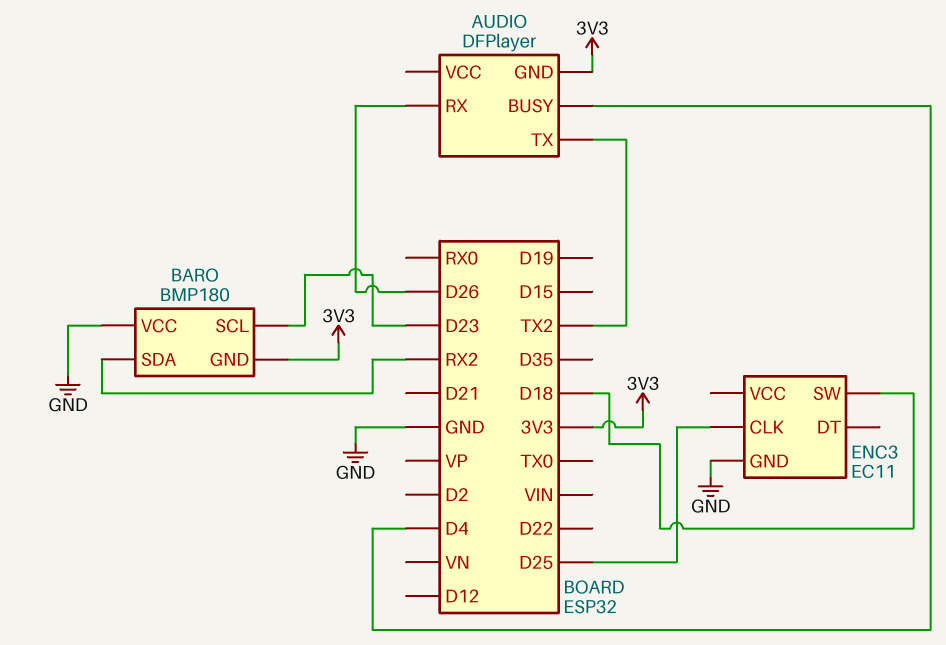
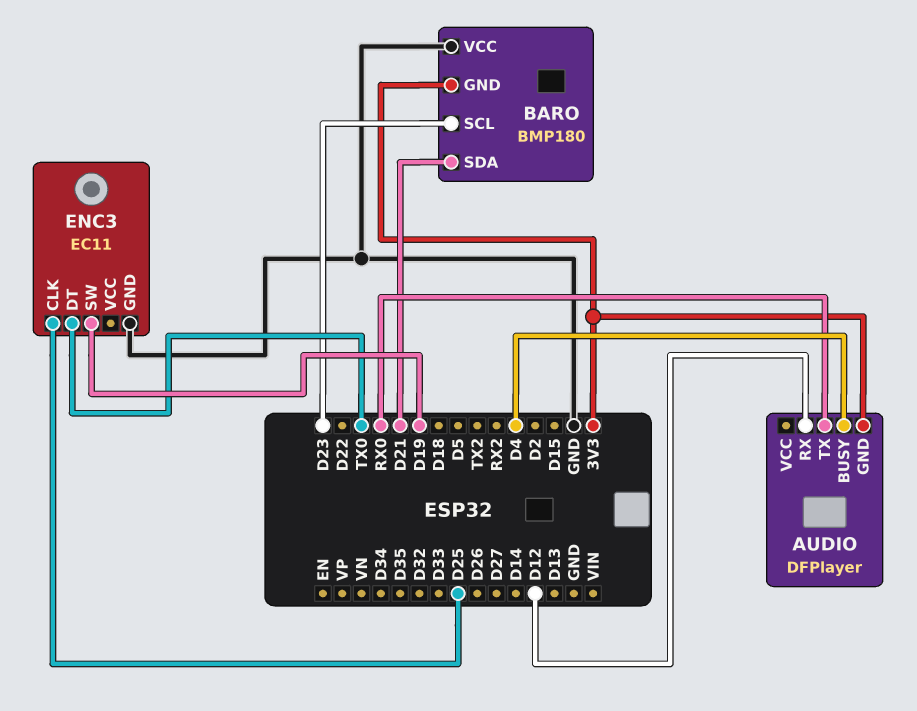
AUDIO pin RX: D26 -> D12
AUDIO pin TX: TX2 -> RX0
BARO pin SDA: RX2 -> D21
ENC3 pin DT: none -> TX0
ENC3 pin SW: D18 -> D19

